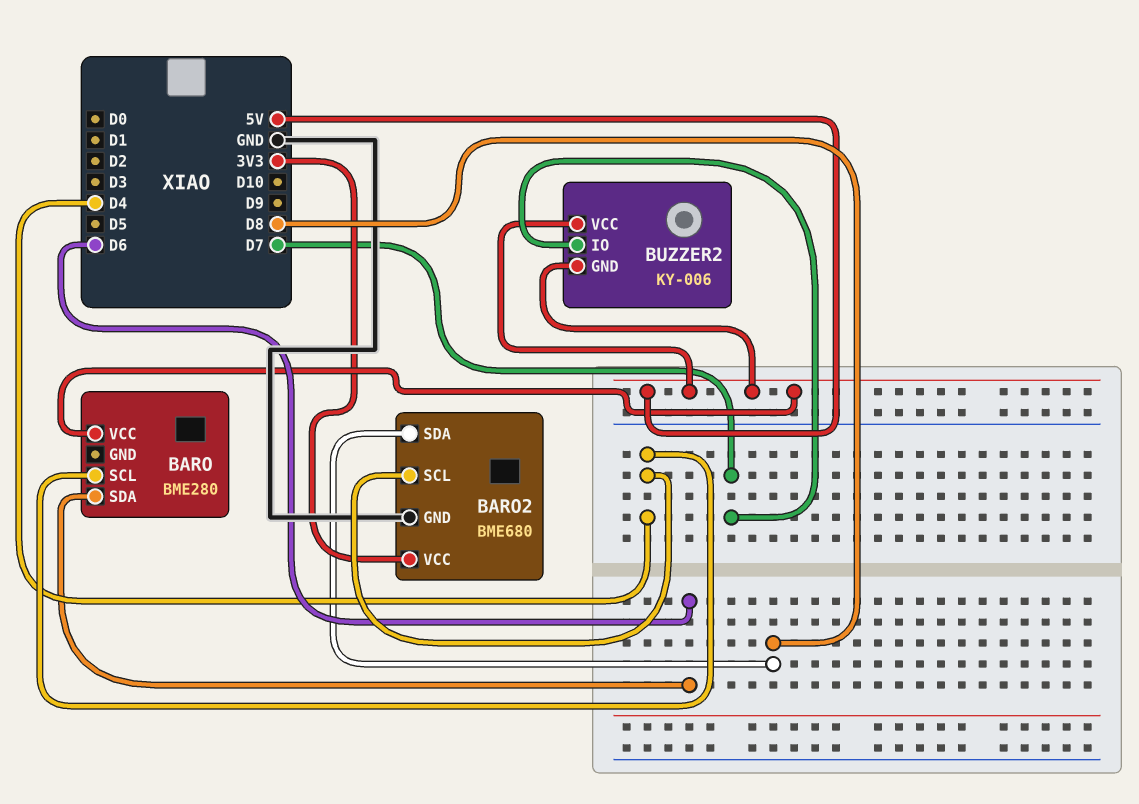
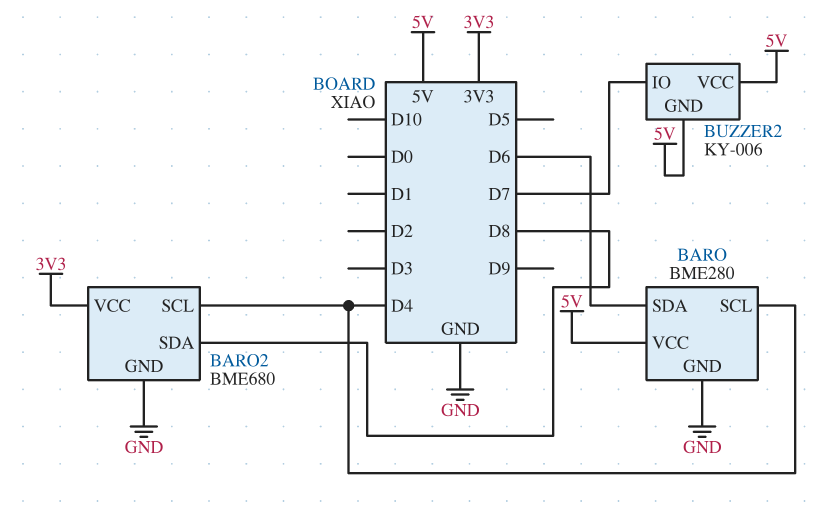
BARO pin GND: none -> GND

